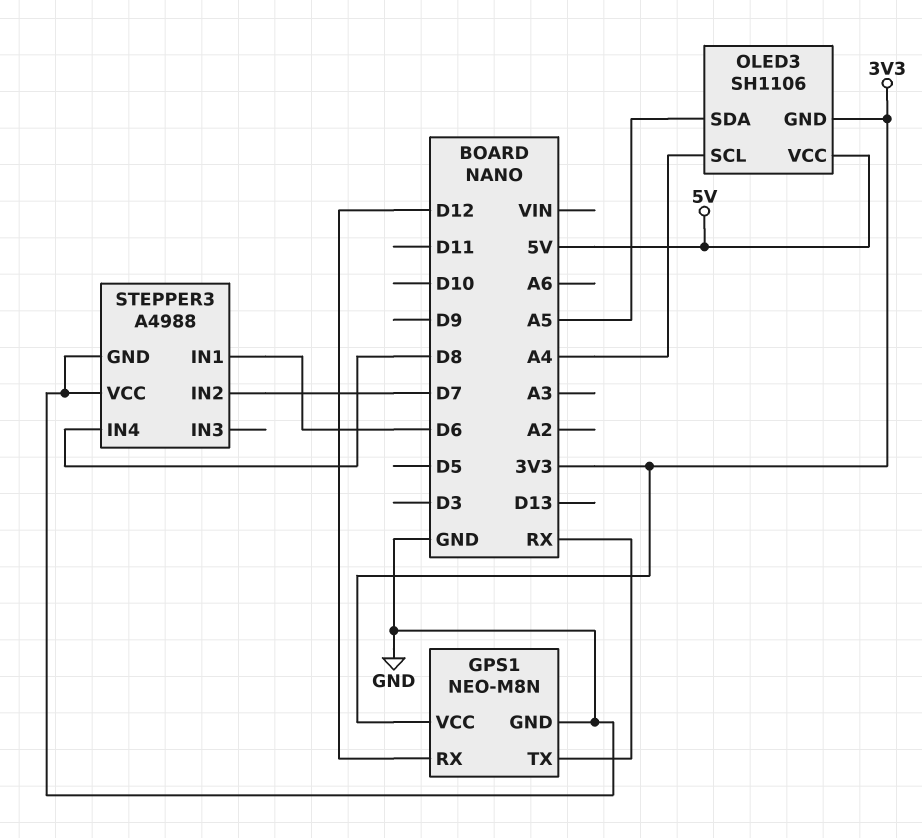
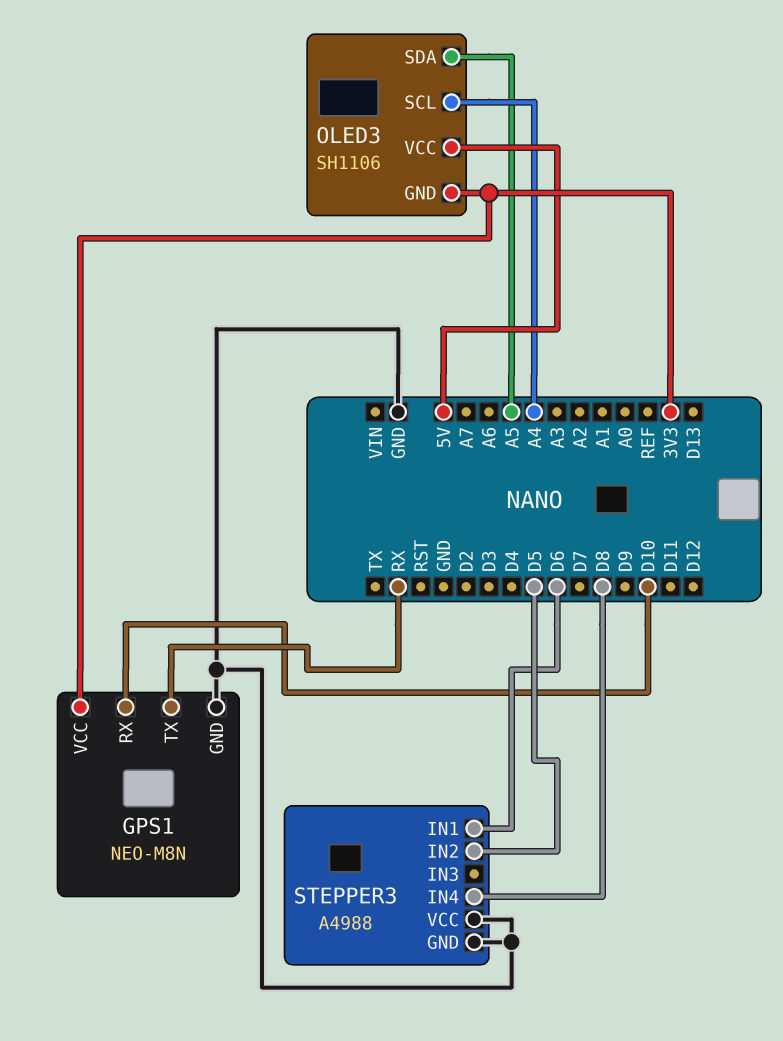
GPS1 pin RX: D12 -> D10
STEPPER3 pin IN2: D7 -> D5

